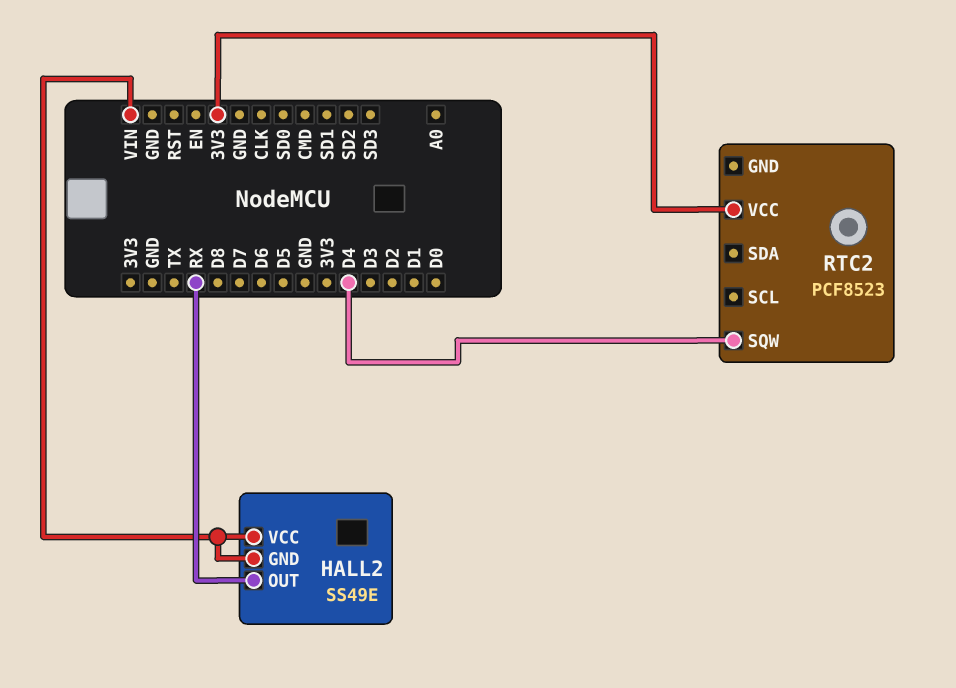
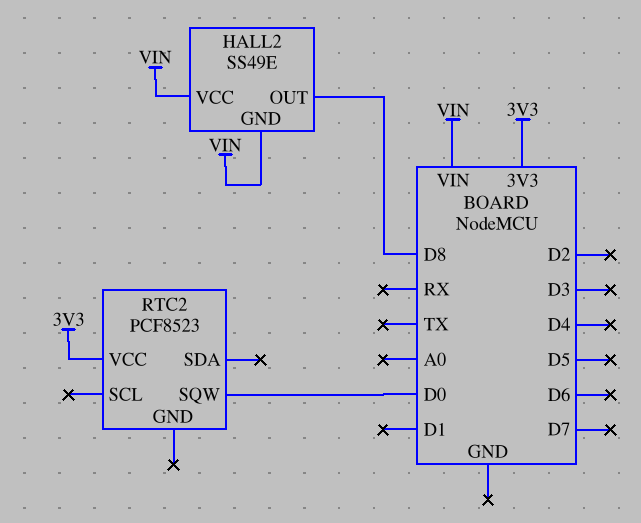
HALL2 pin OUT: RX -> D8
RTC2 pin SQW: D4 -> D0

